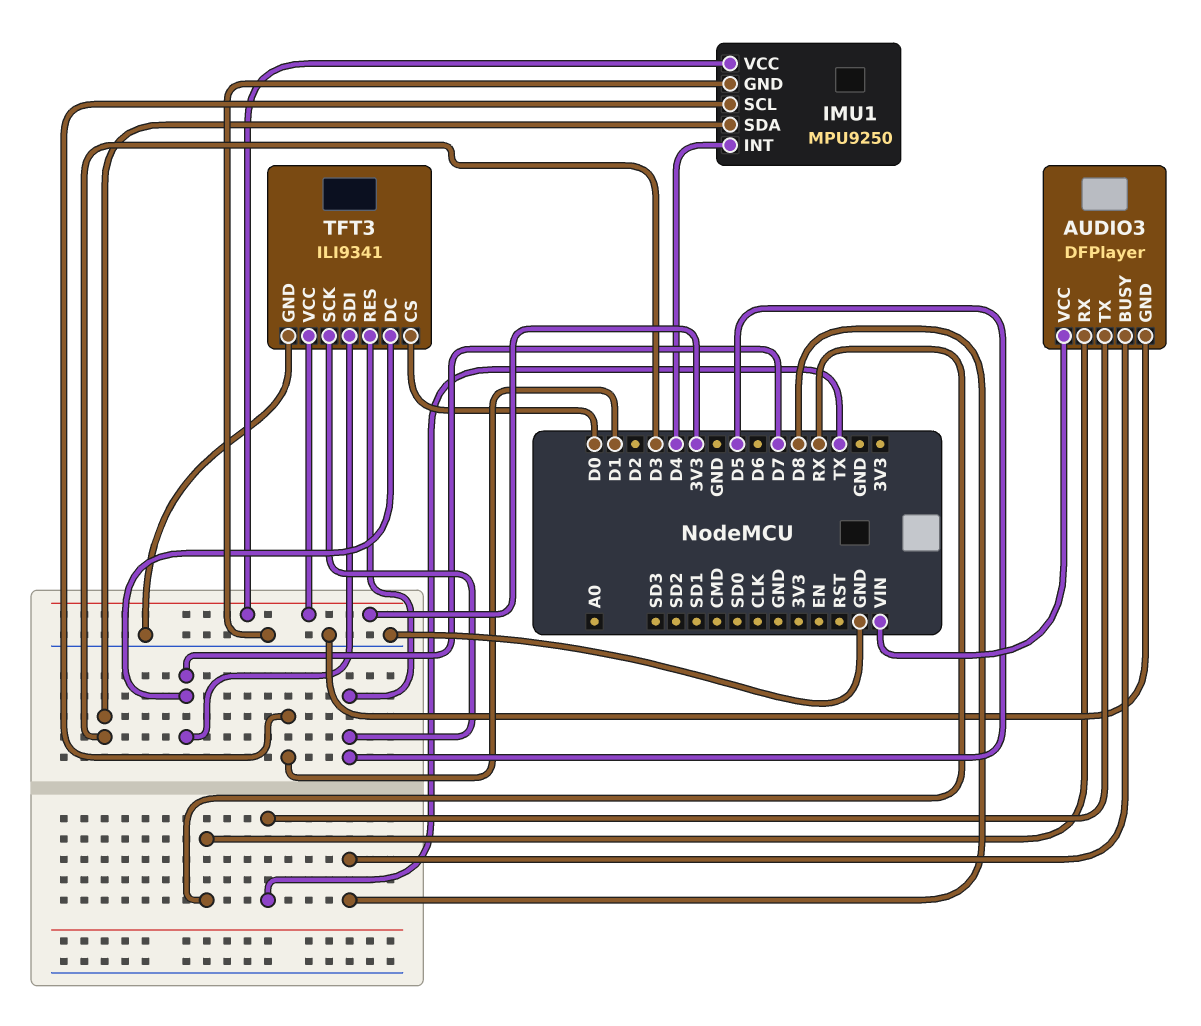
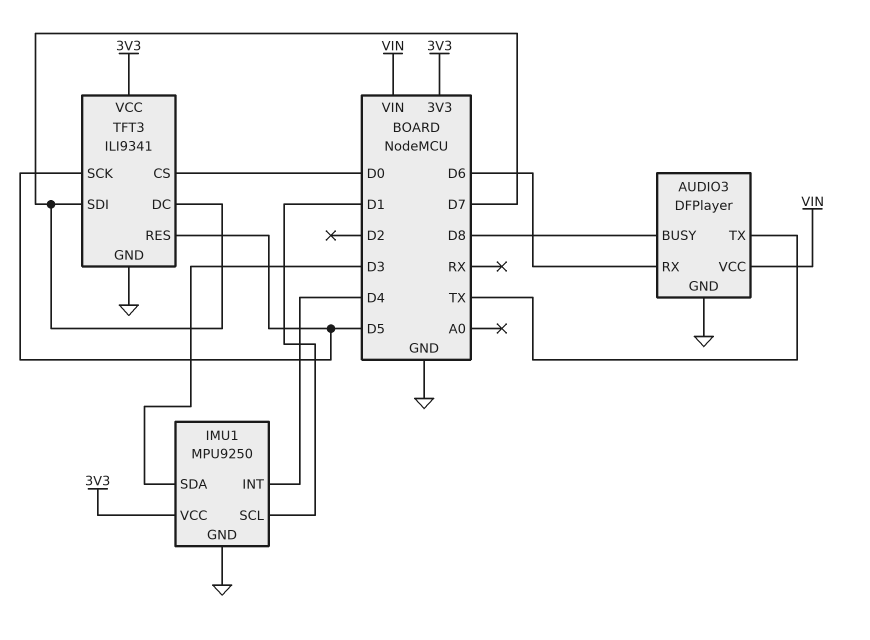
AUDIO3 pin RX: RX -> D6

